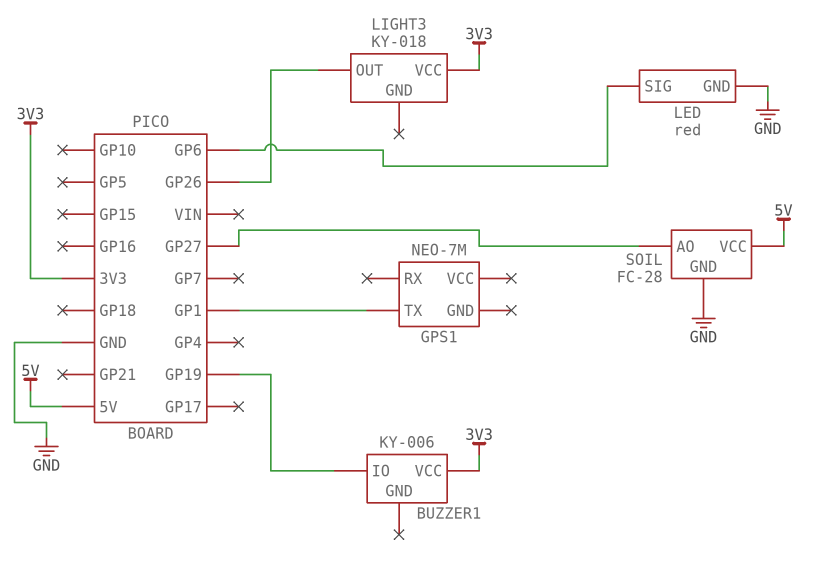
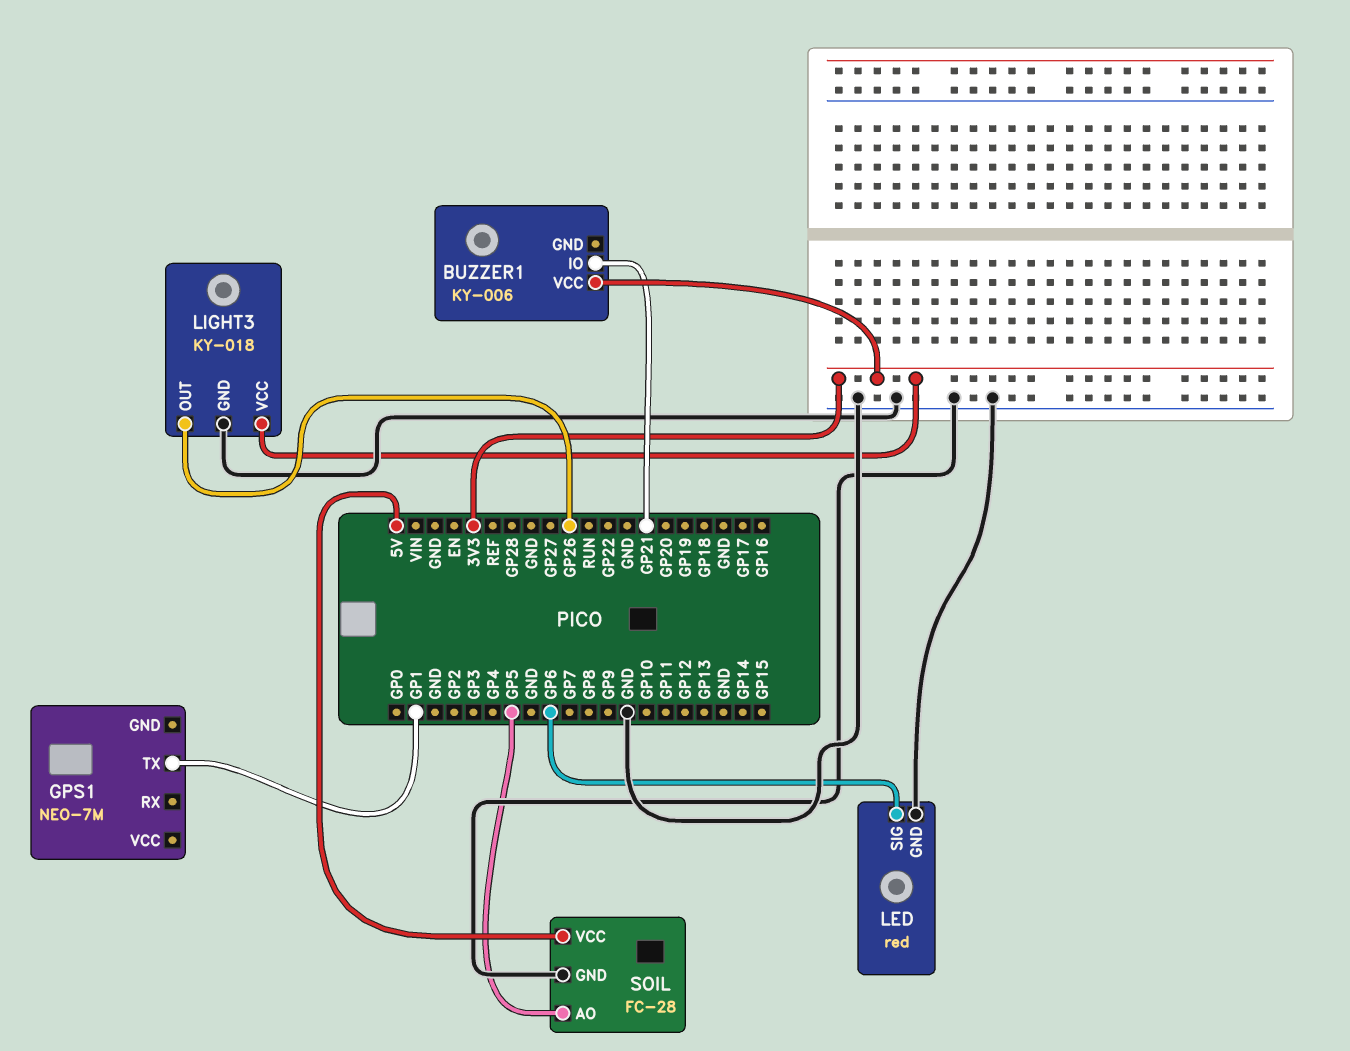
BUZZER1 pin IO: GP19 -> GP21
LIGHT3 pin GND: none -> GND
SOIL pin AO: GP27 -> GP5

